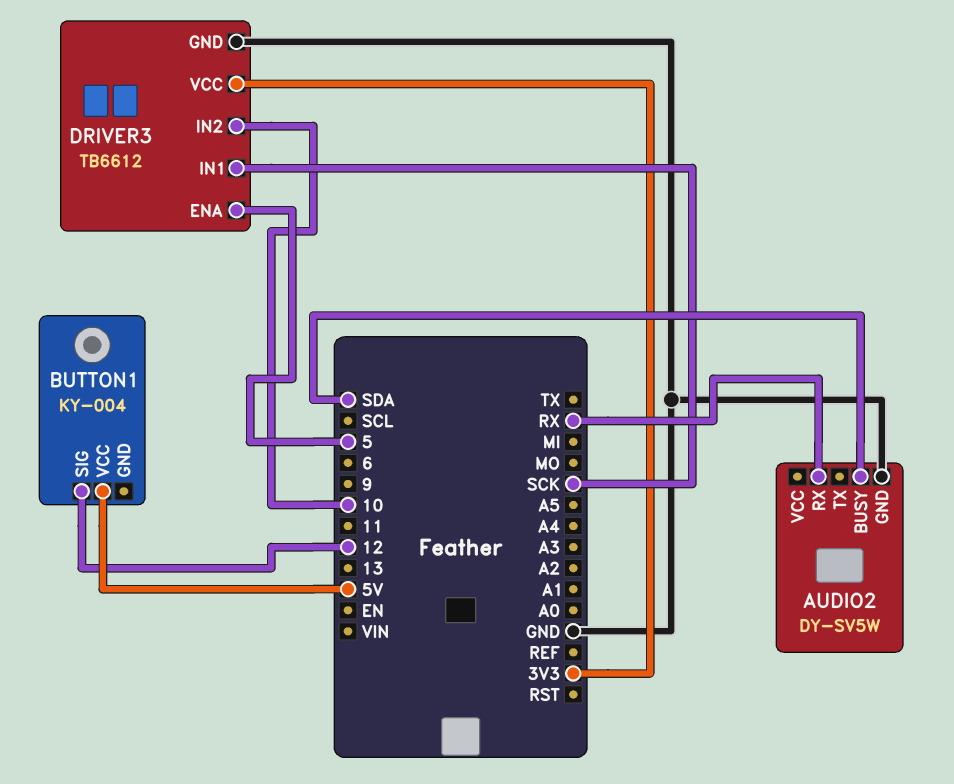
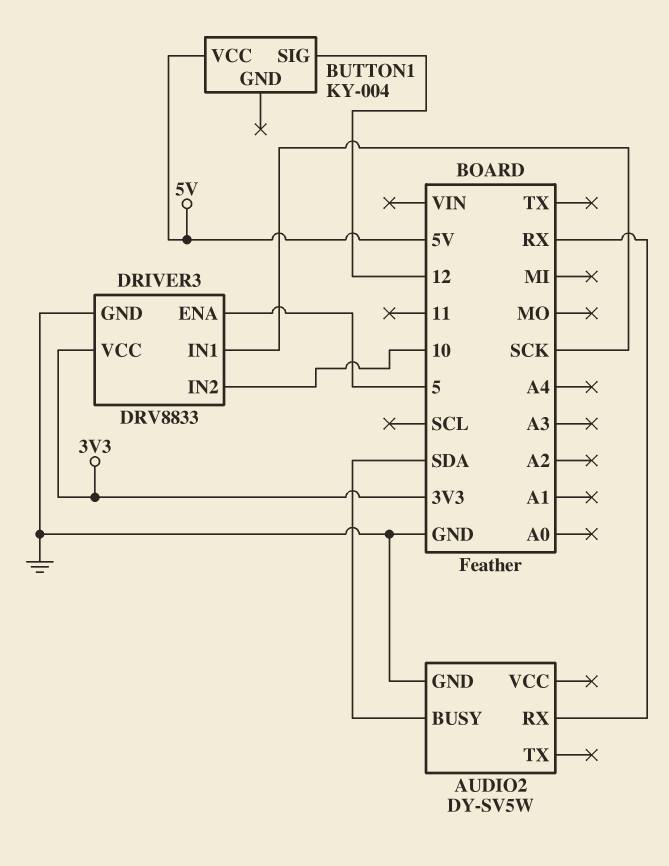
DRIVER3: TB6612 -> DRV8833

